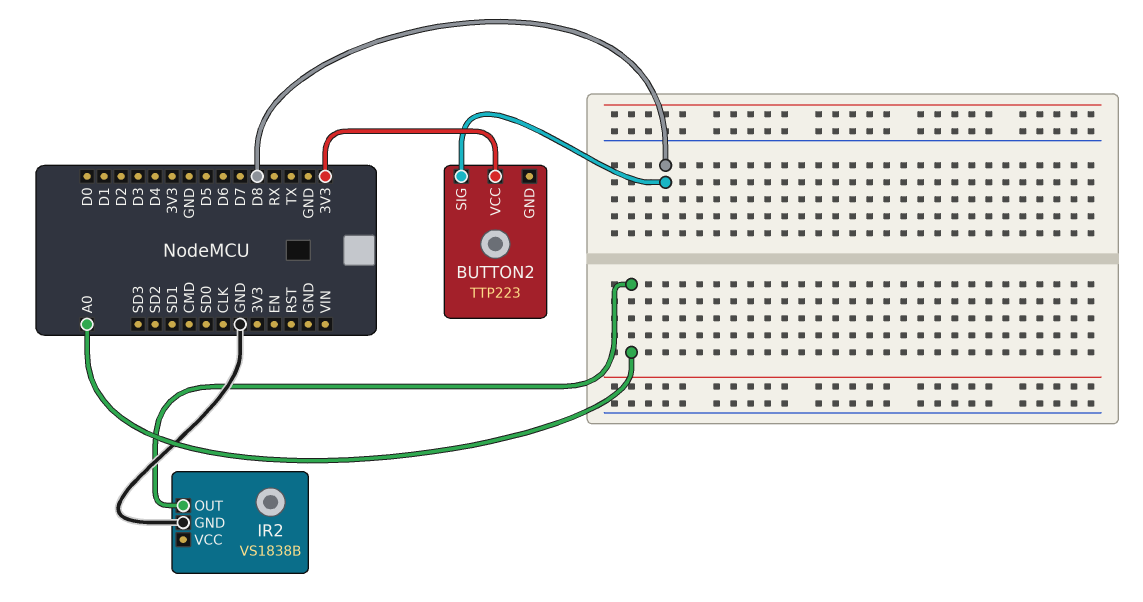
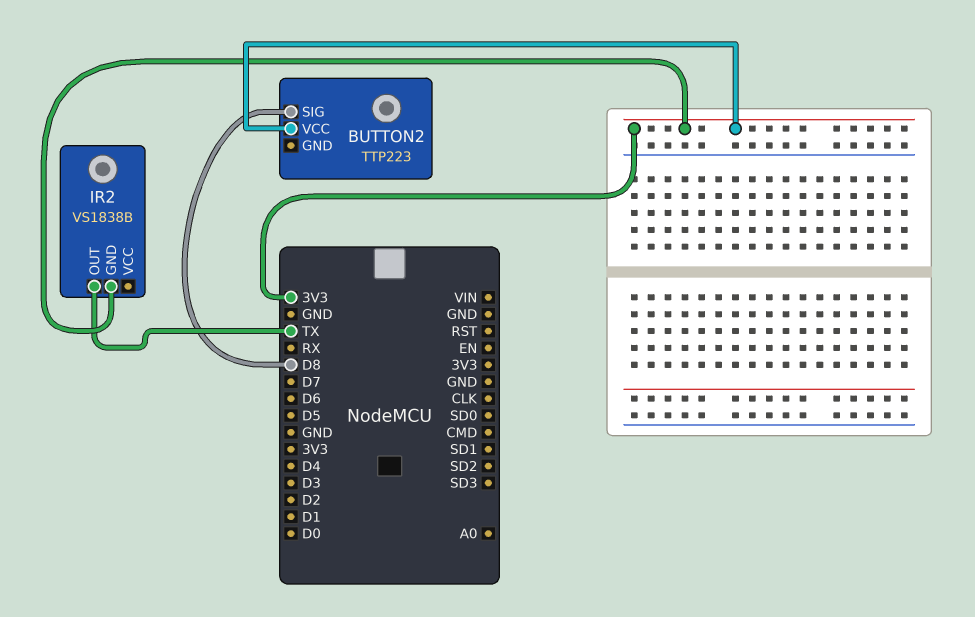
IR2 pin GND: GND -> 3V3
IR2 pin OUT: A0 -> TX

